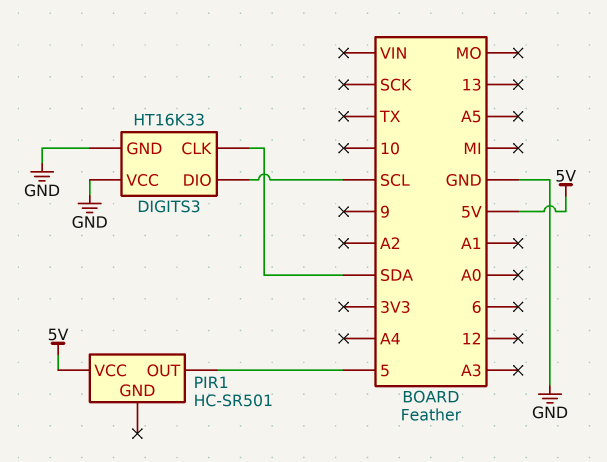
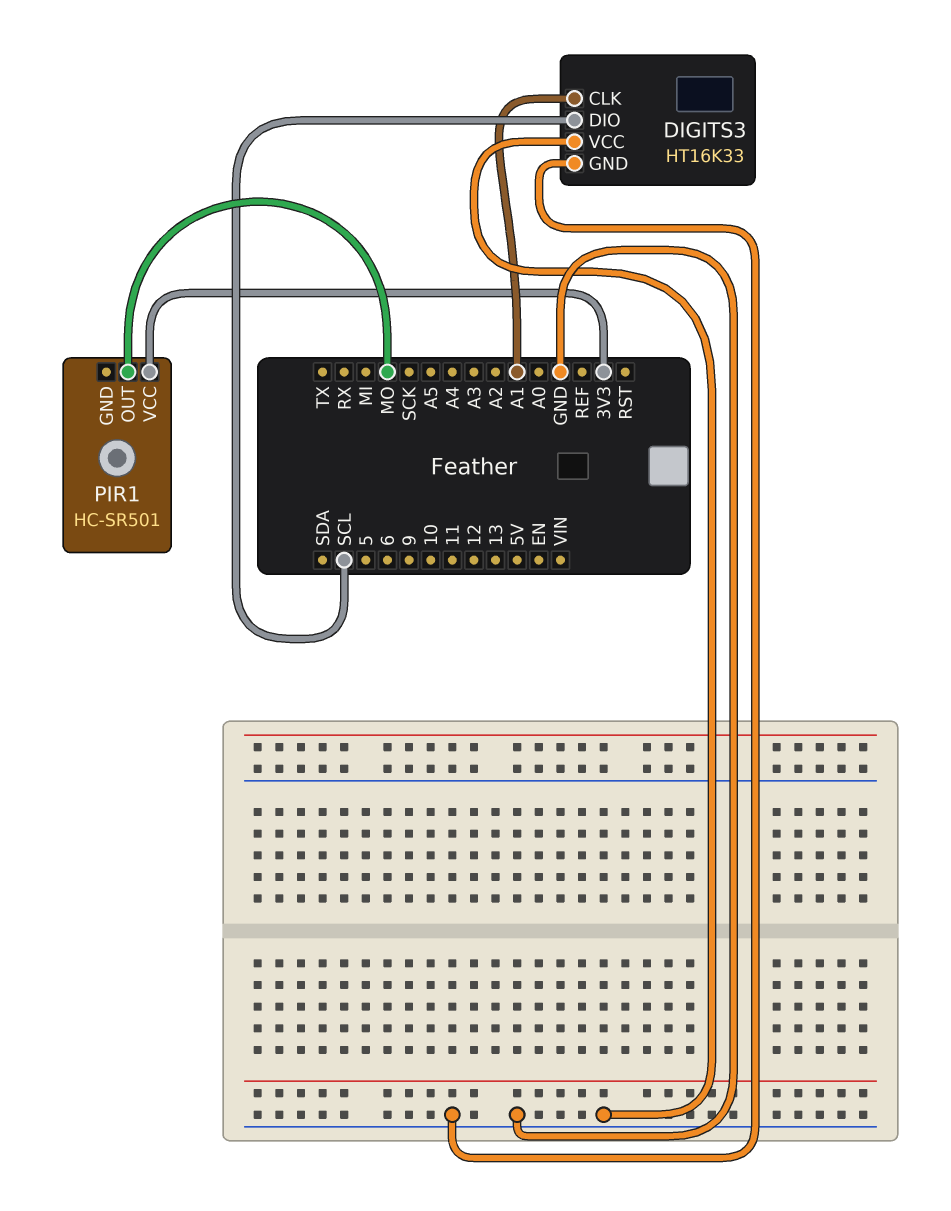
DIGITS3 pin CLK: SDA -> A1
PIR1 pin OUT: 5 -> MO
PIR1 pin VCC: 5V -> 3V3

